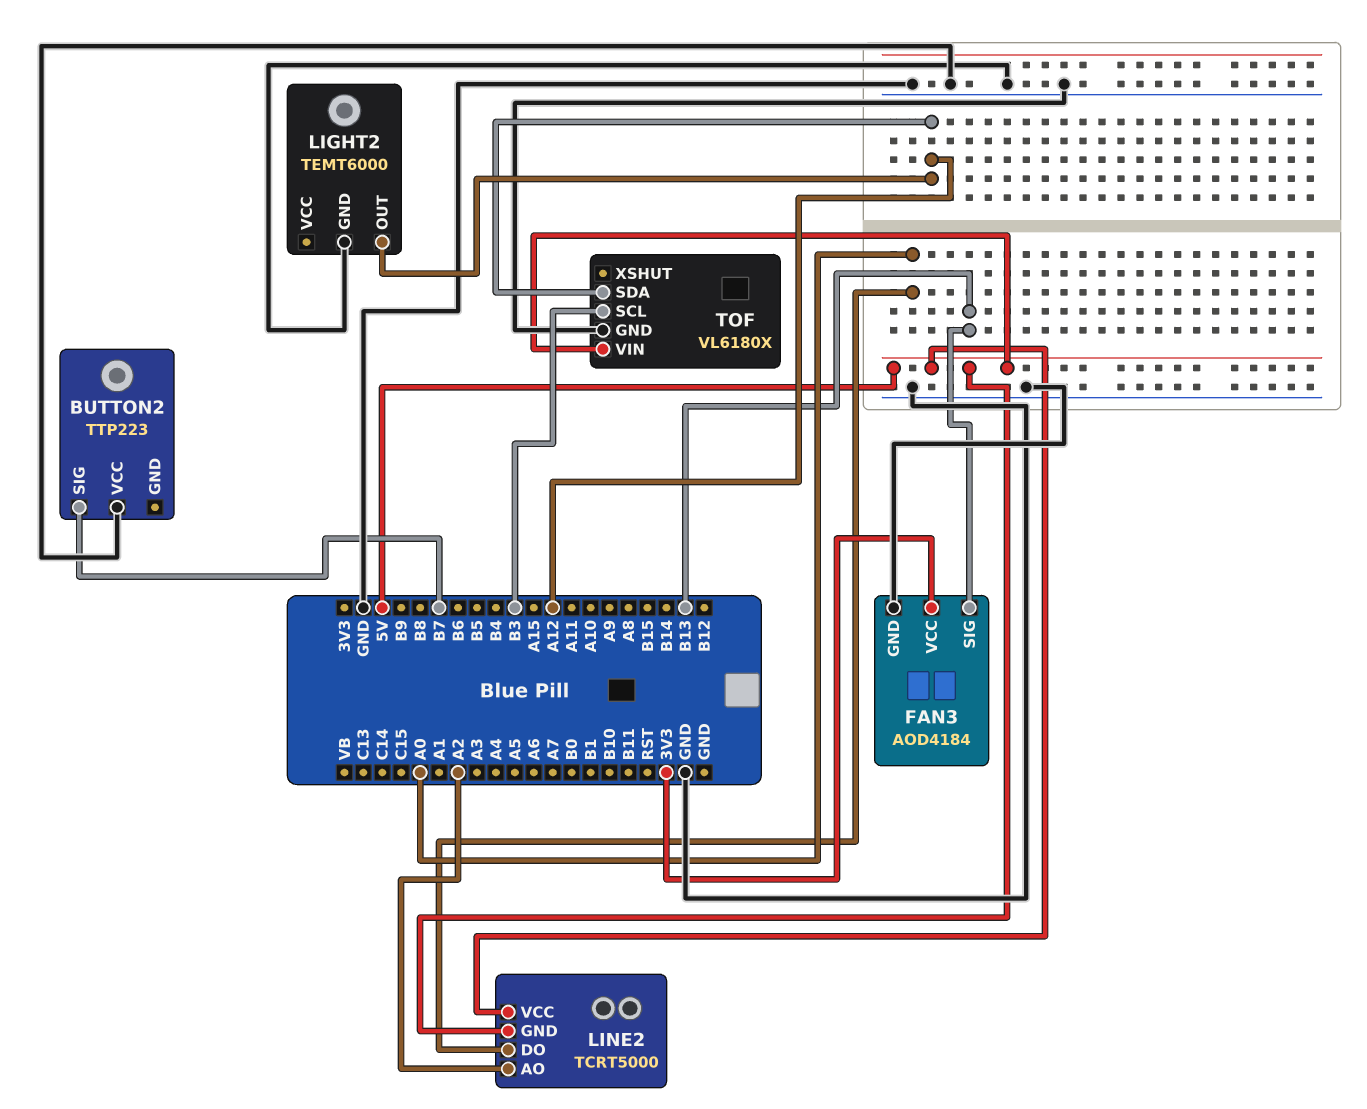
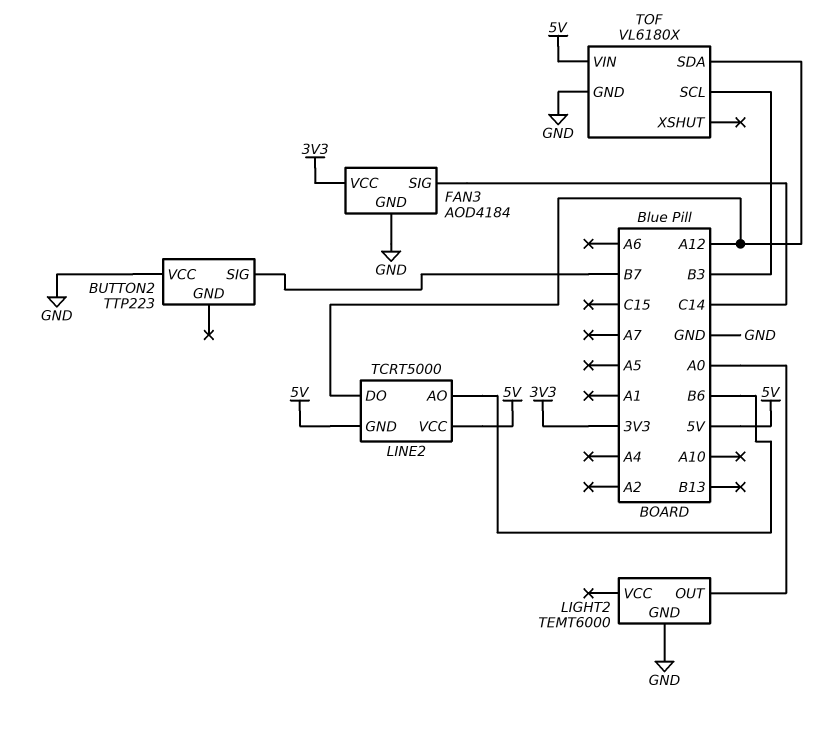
FAN3 pin SIG: B13 -> C14
LIGHT2 pin OUT: A12 -> A0
LINE2 pin AO: A2 -> B6
LINE2 pin DO: A0 -> A12

